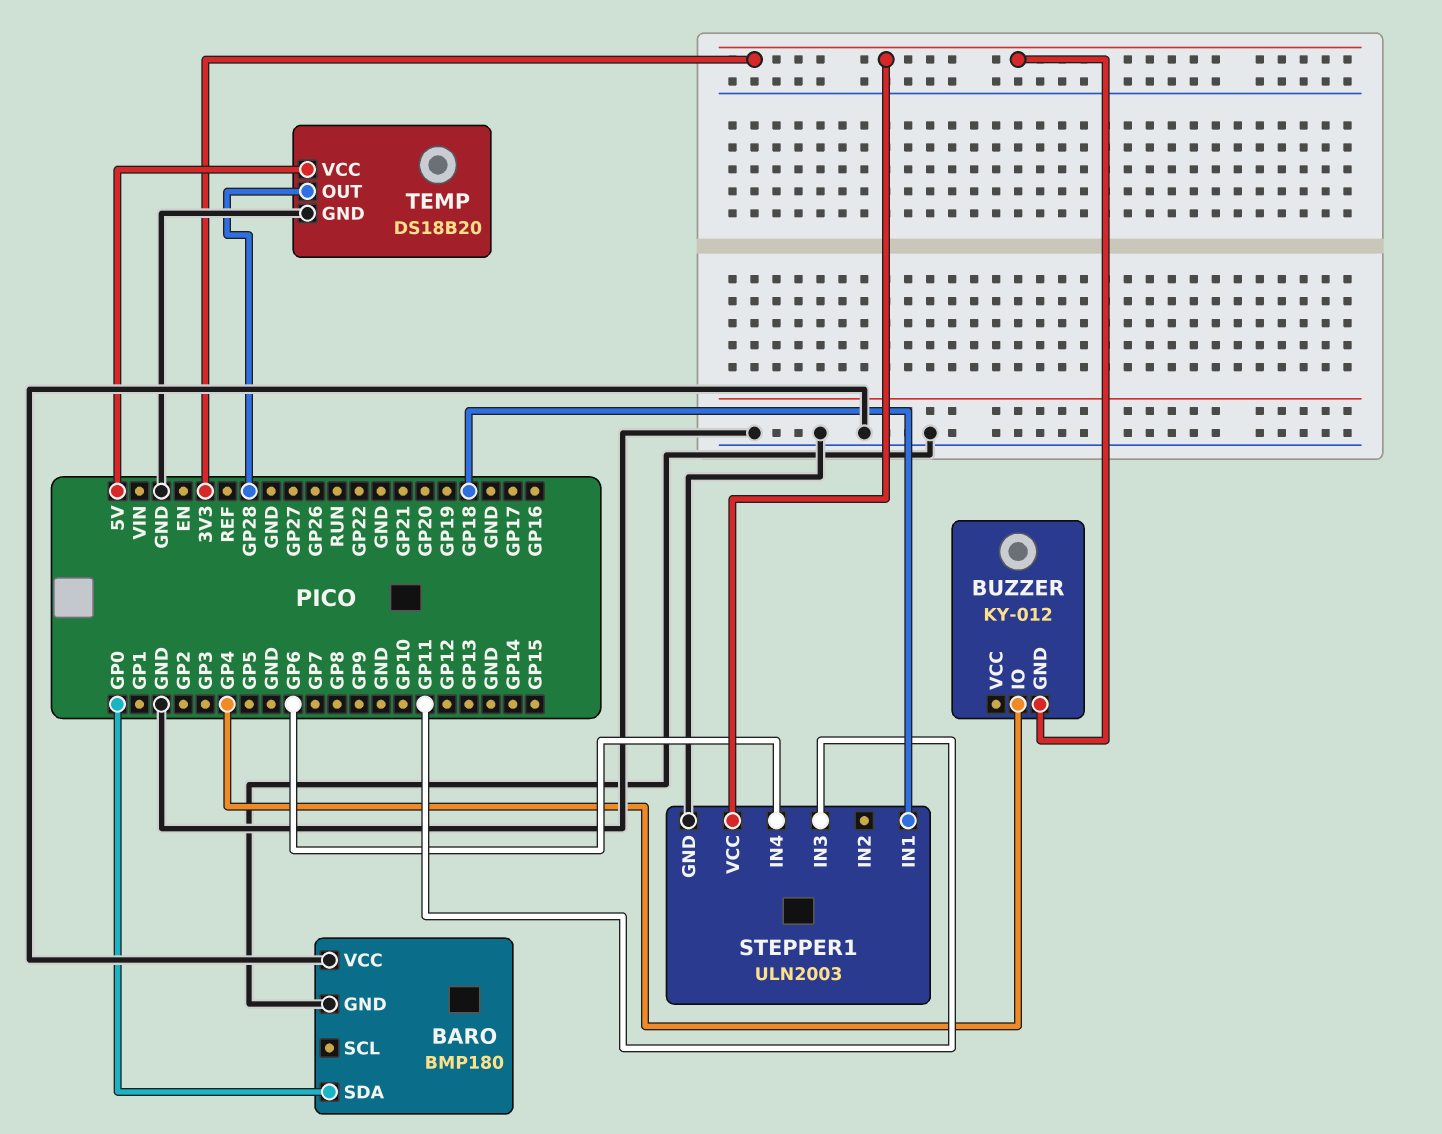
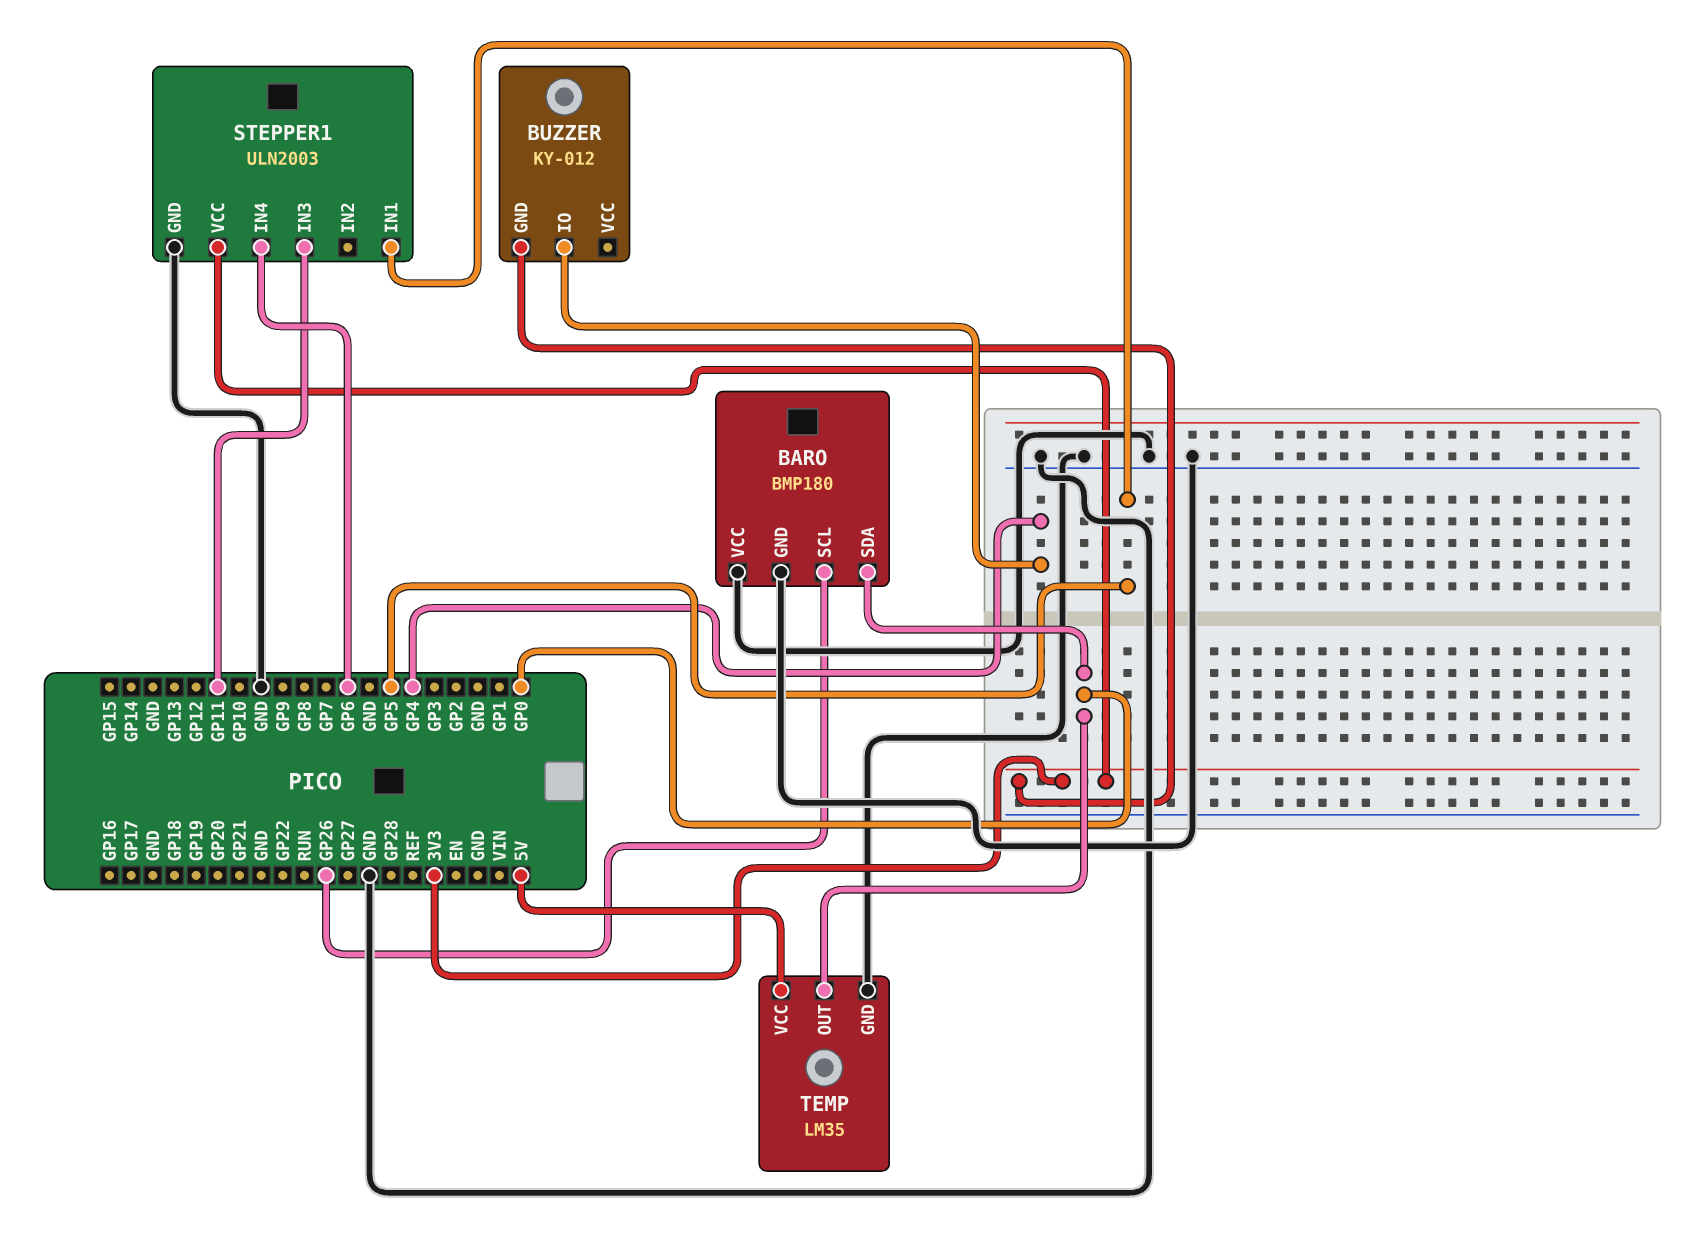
BARO pin SCL: none -> GP26
STEPPER1 pin IN1: GP18 -> GP5
TEMP: DS18B20 -> LM35
TEMP pin OUT: GP28 -> GP0

